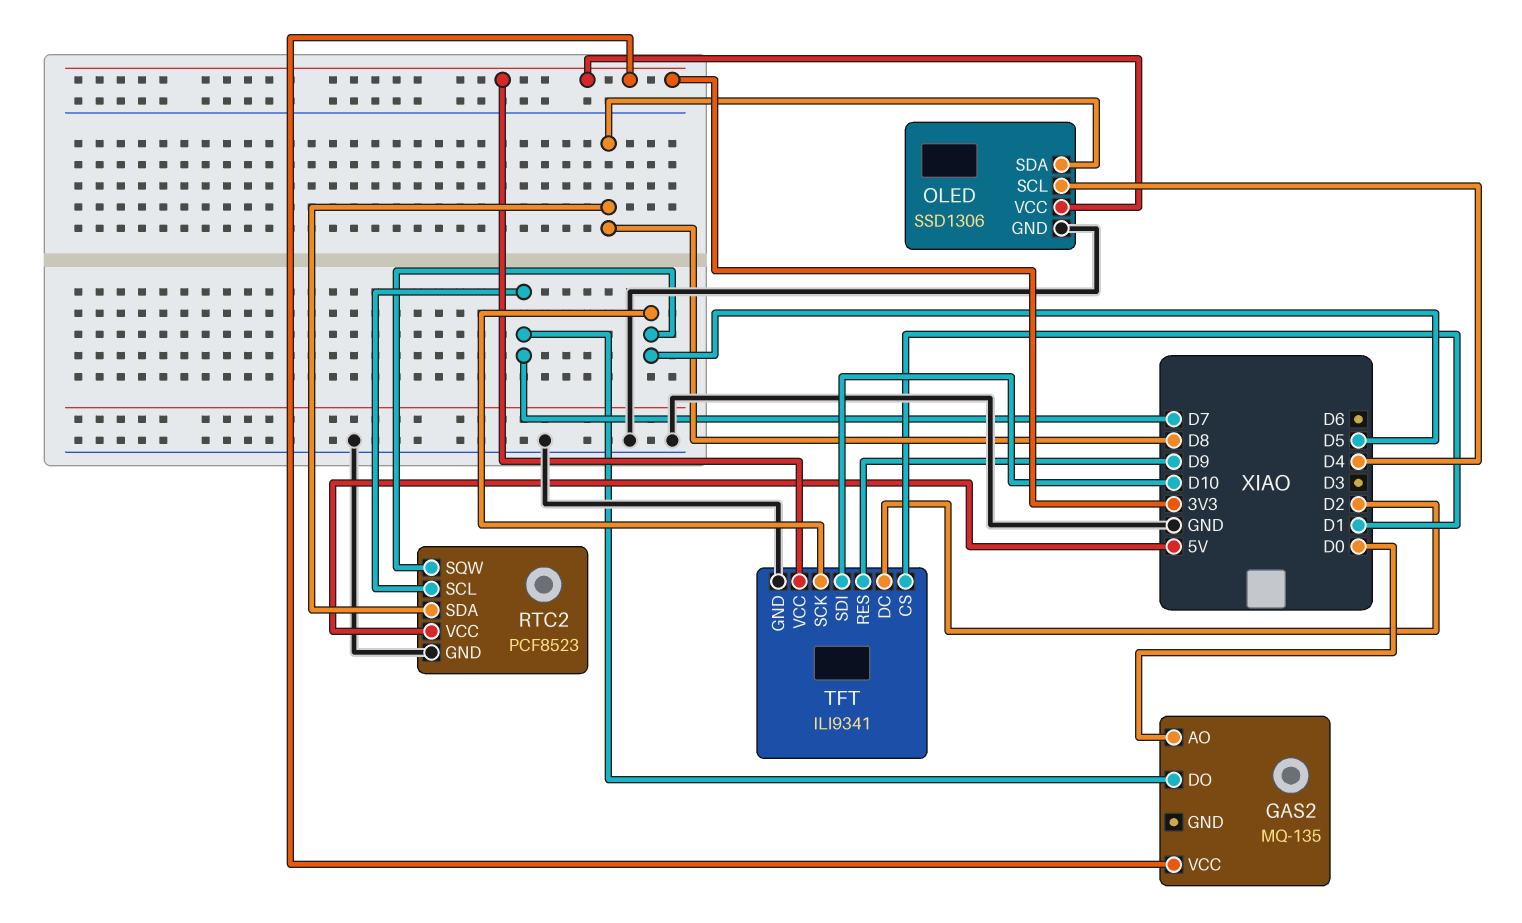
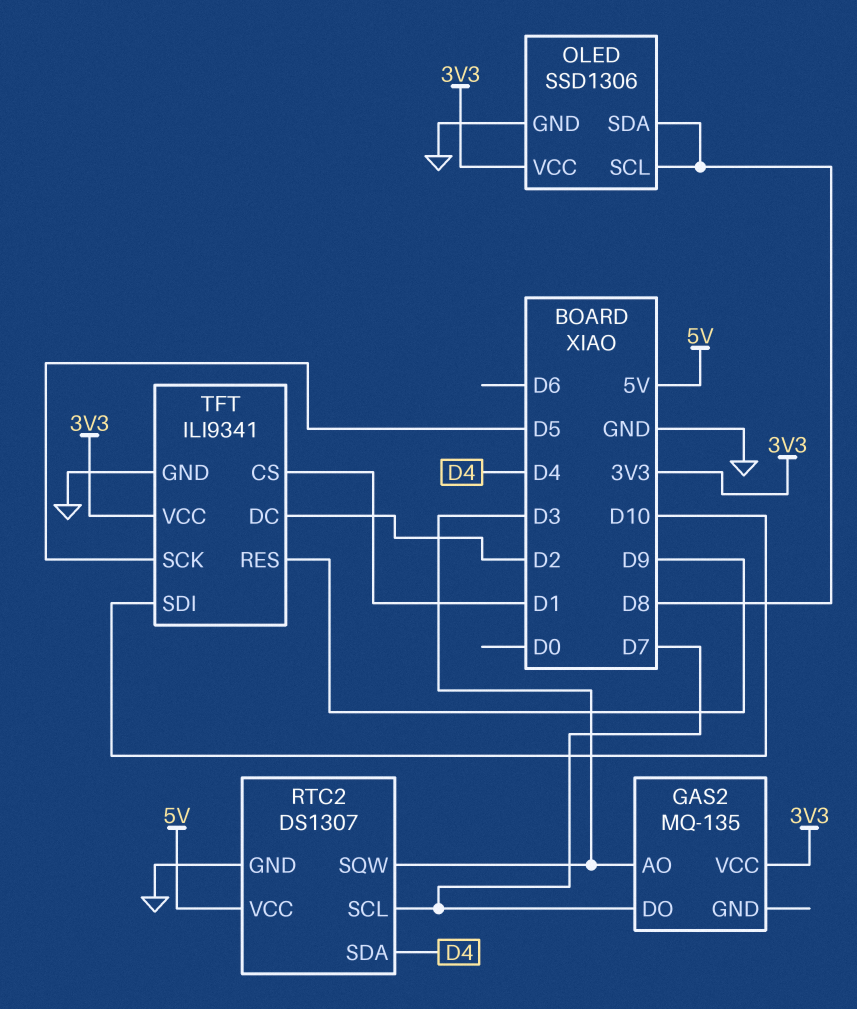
GAS2 pin AO: D0 -> D3
OLED pin SCL: D4 -> D8
RTC2: PCF8523 -> DS1307
RTC2 pin SDA: D8 -> D4
RTC2 pin SQW: D5 -> D3

